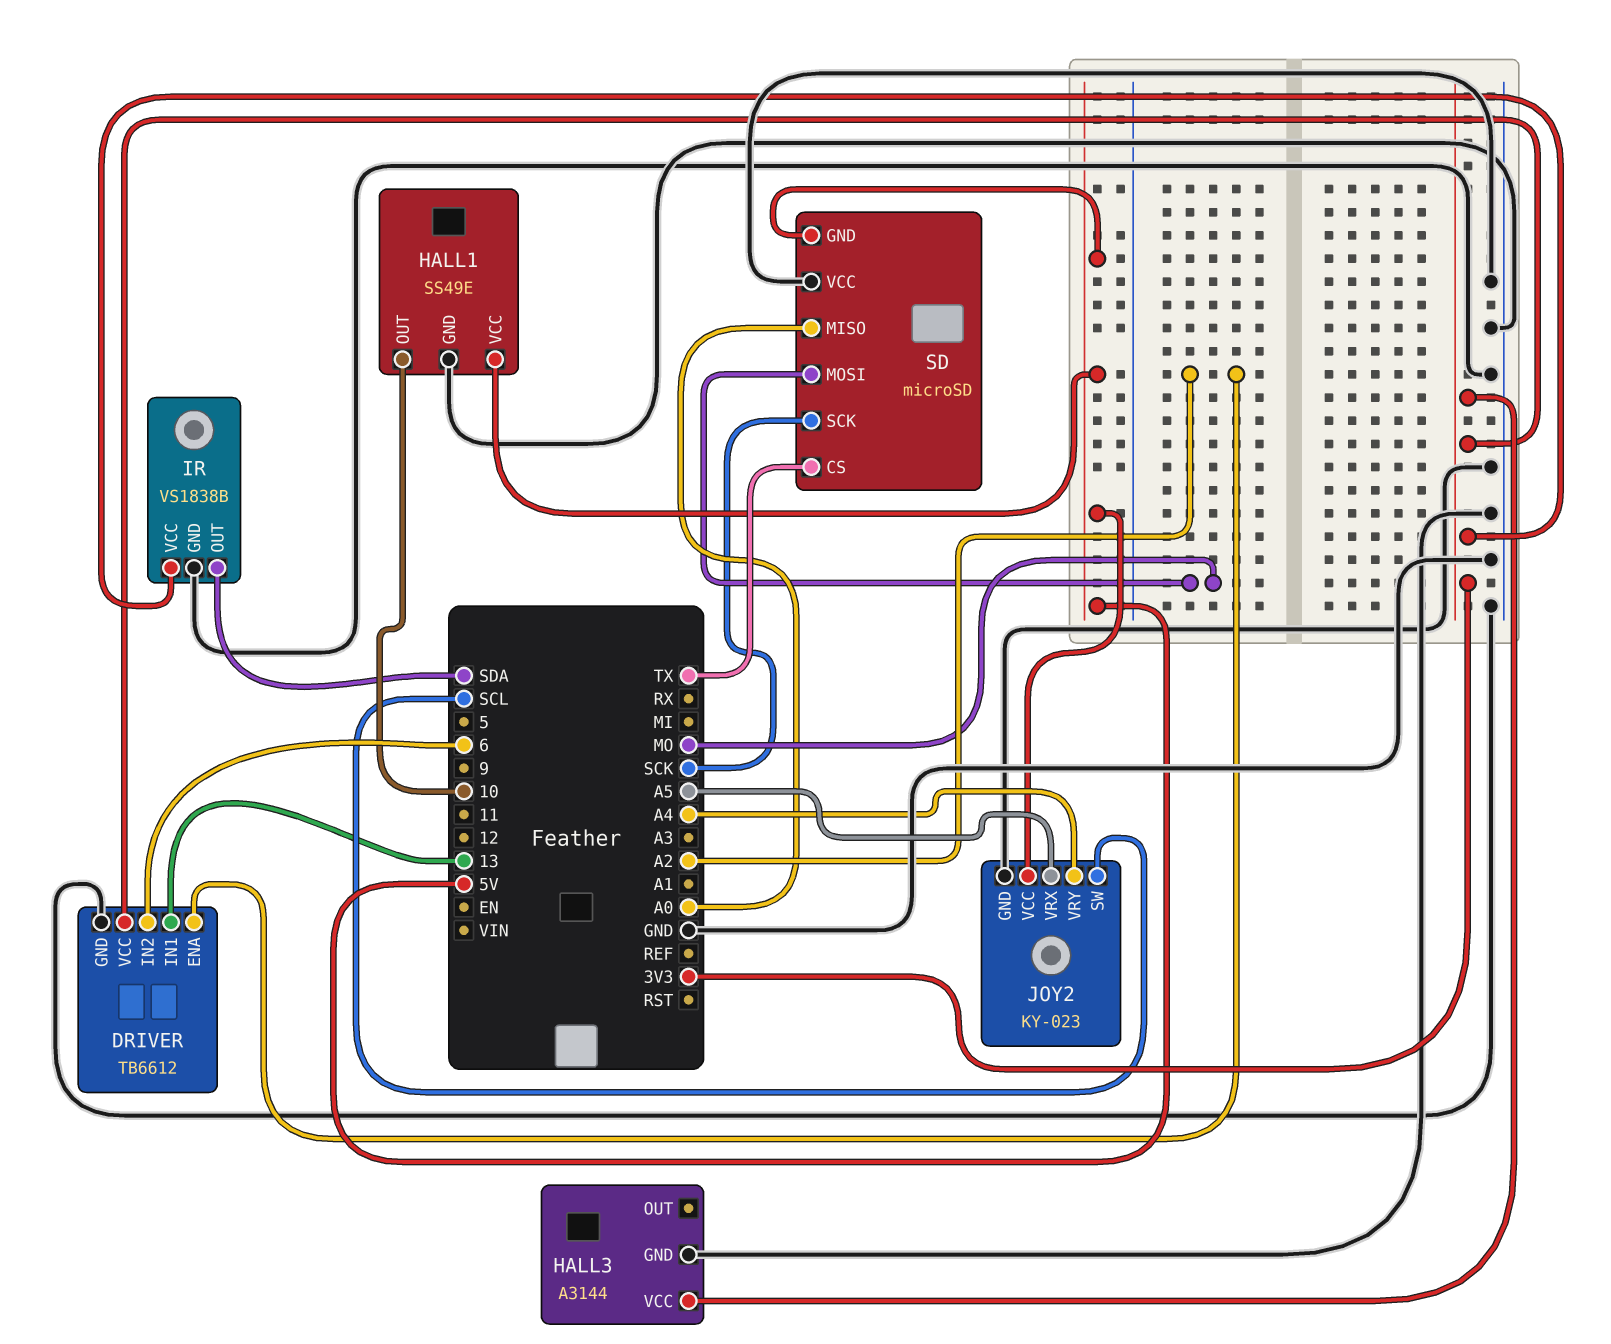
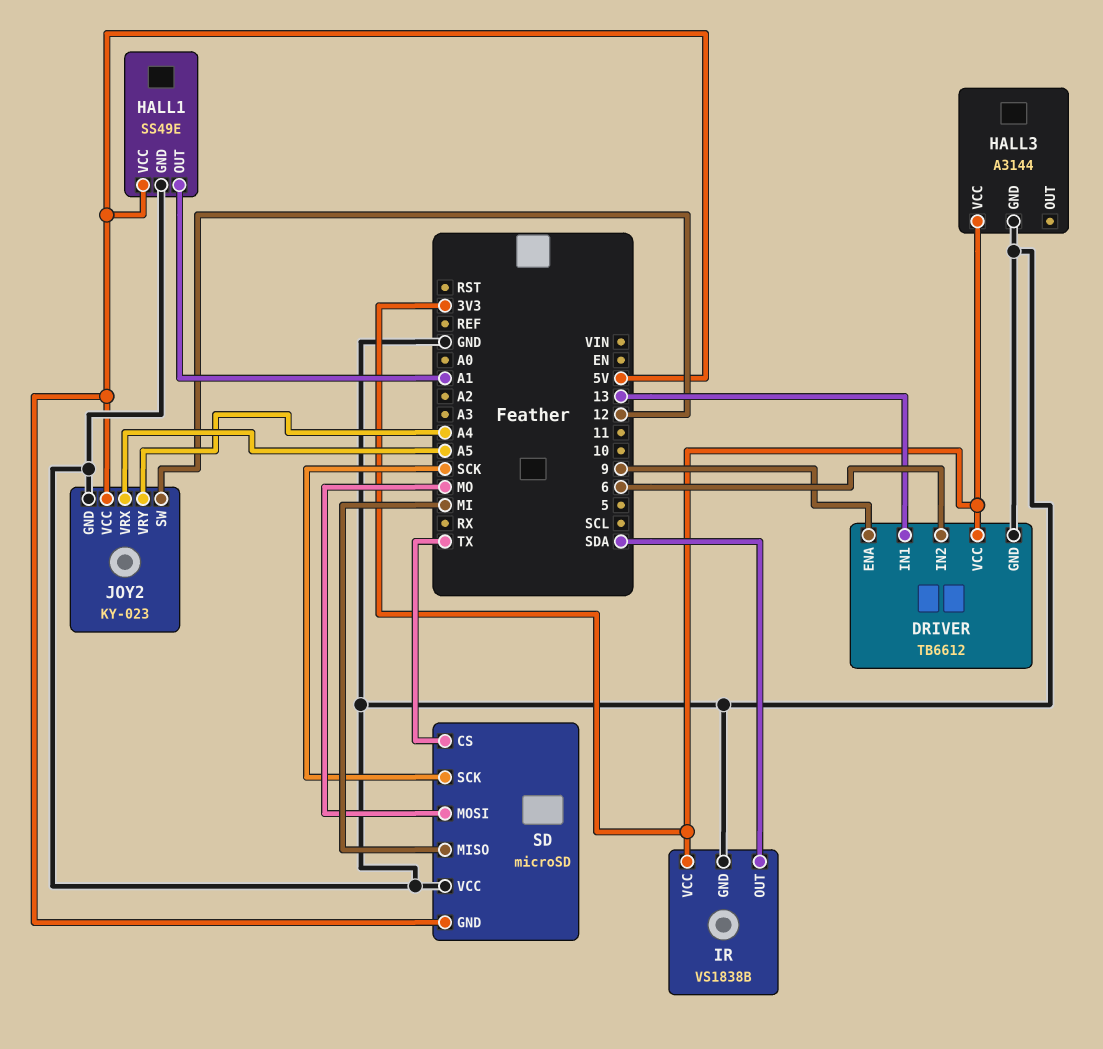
DRIVER pin ENA: A2 -> 9
HALL1 pin OUT: 10 -> A1
JOY2 pin SW: SCL -> 12
SD pin MISO: A0 -> MI

